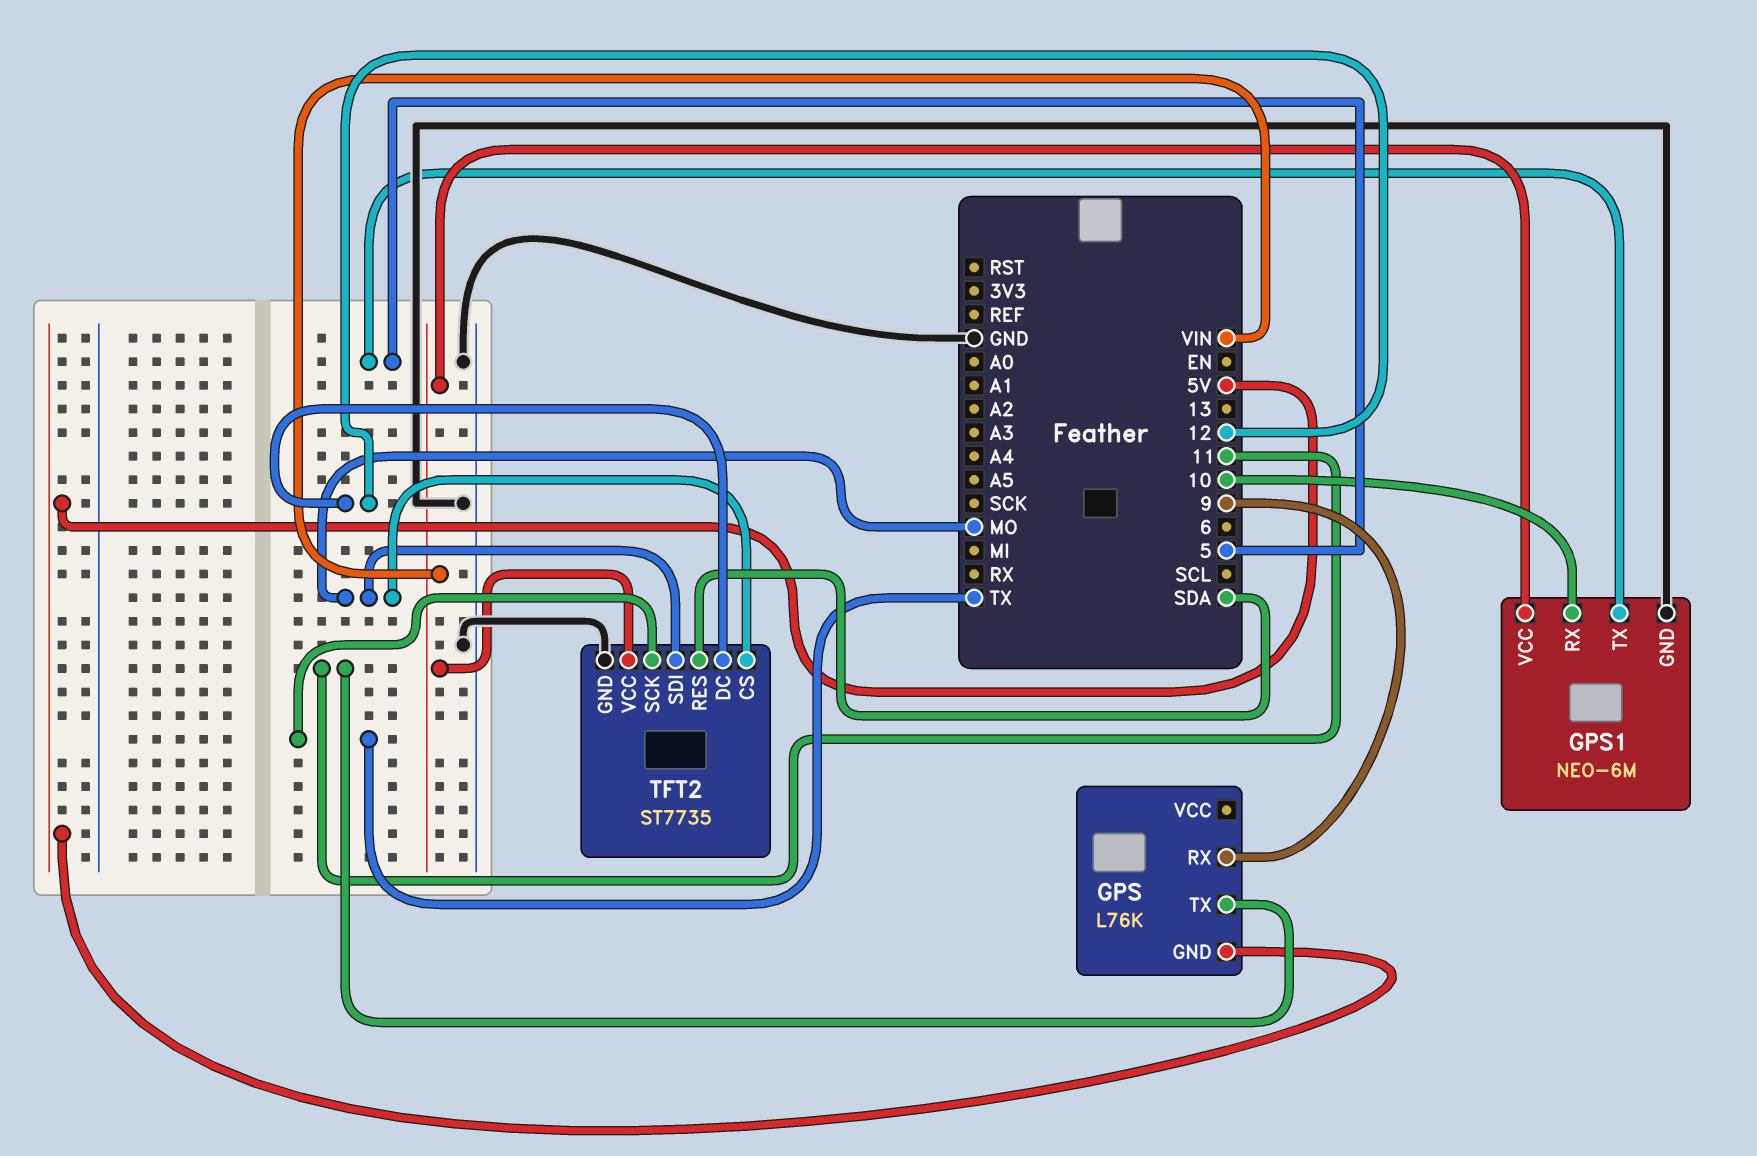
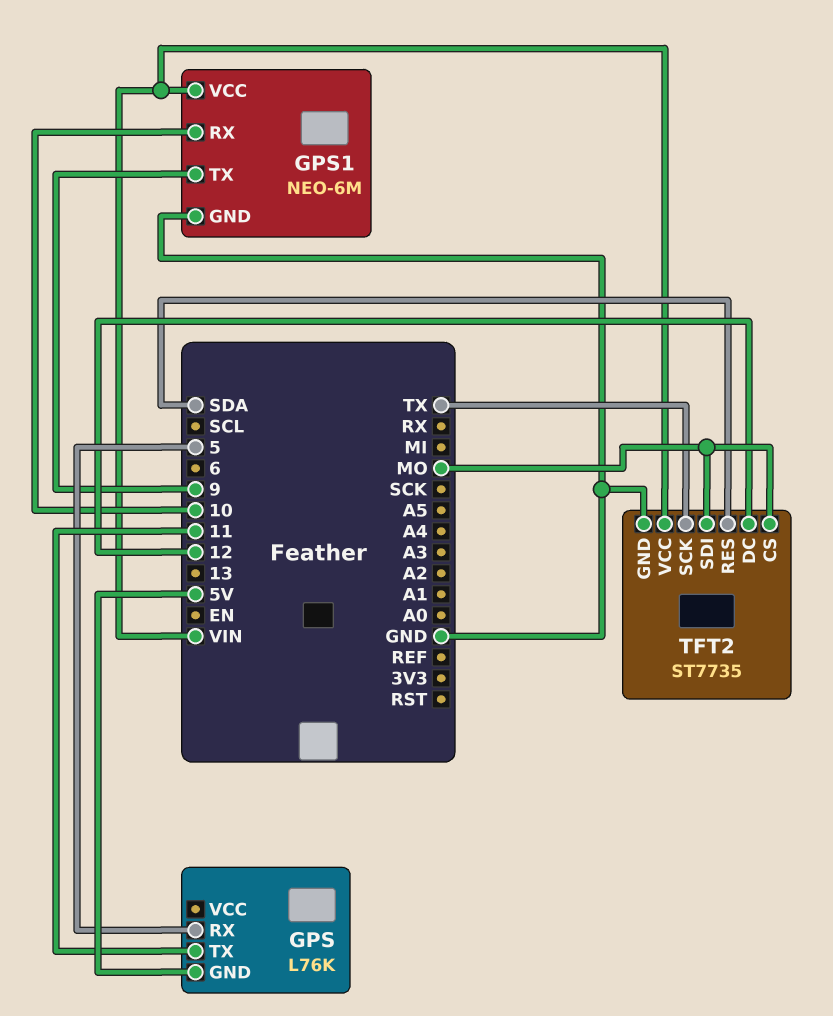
GPS pin RX: 9 -> 5
GPS1 pin TX: 5 -> 9

